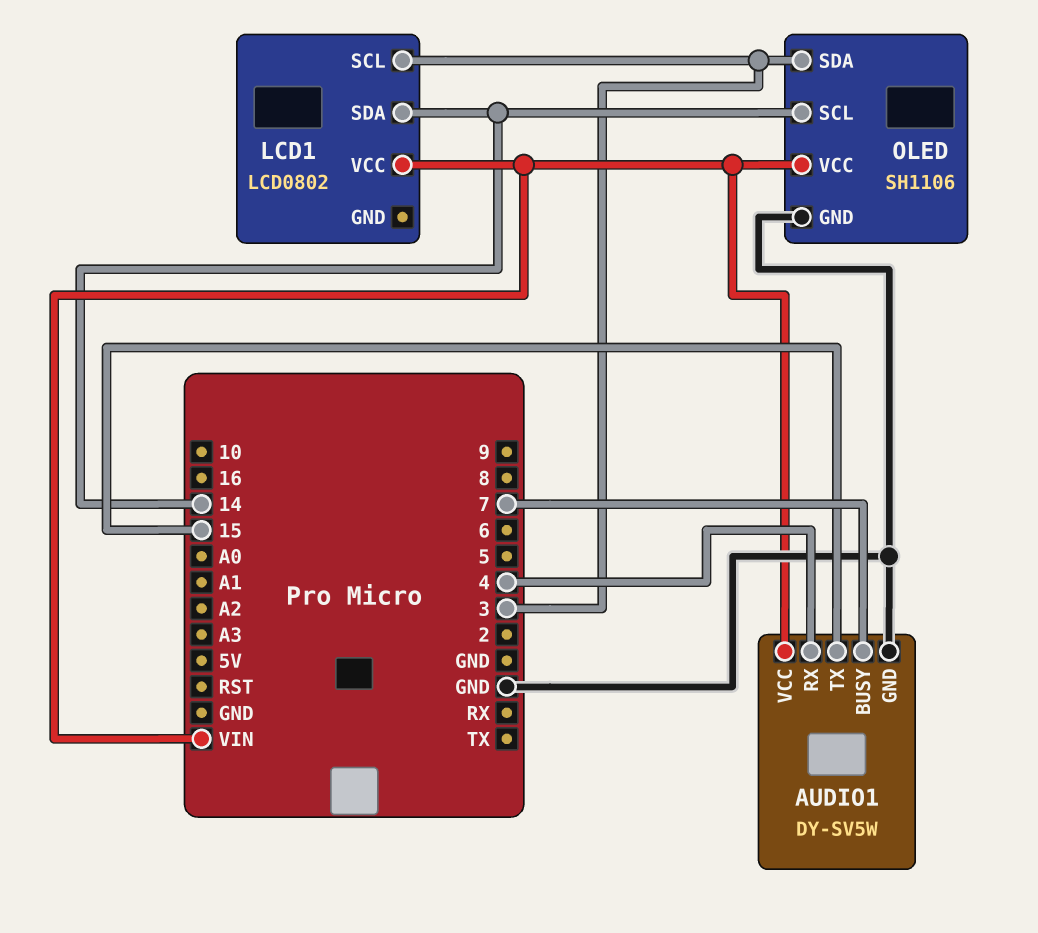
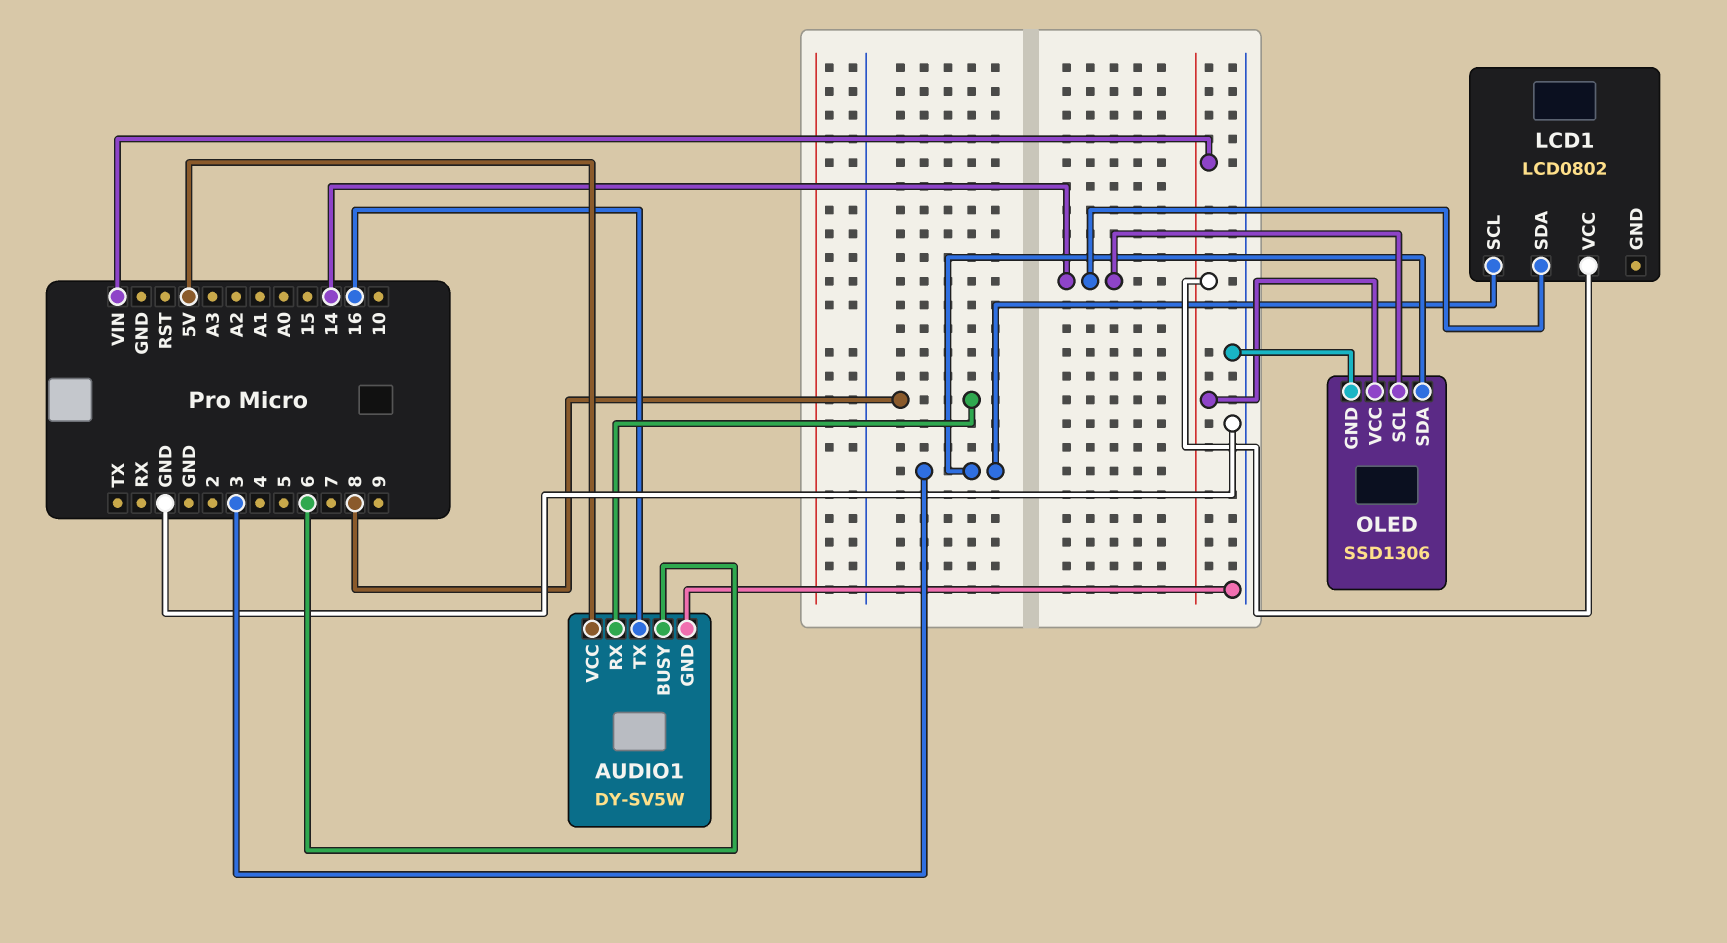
AUDIO1 pin BUSY: 7 -> 6
AUDIO1 pin RX: 4 -> 8
AUDIO1 pin TX: 15 -> 16
AUDIO1 pin VCC: VIN -> 5V
OLED: SH1106 -> SSD1306

